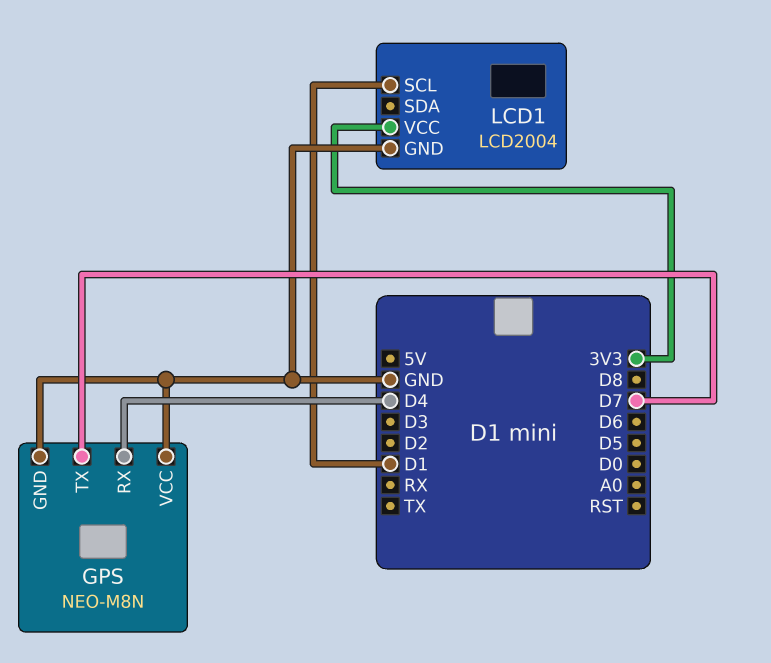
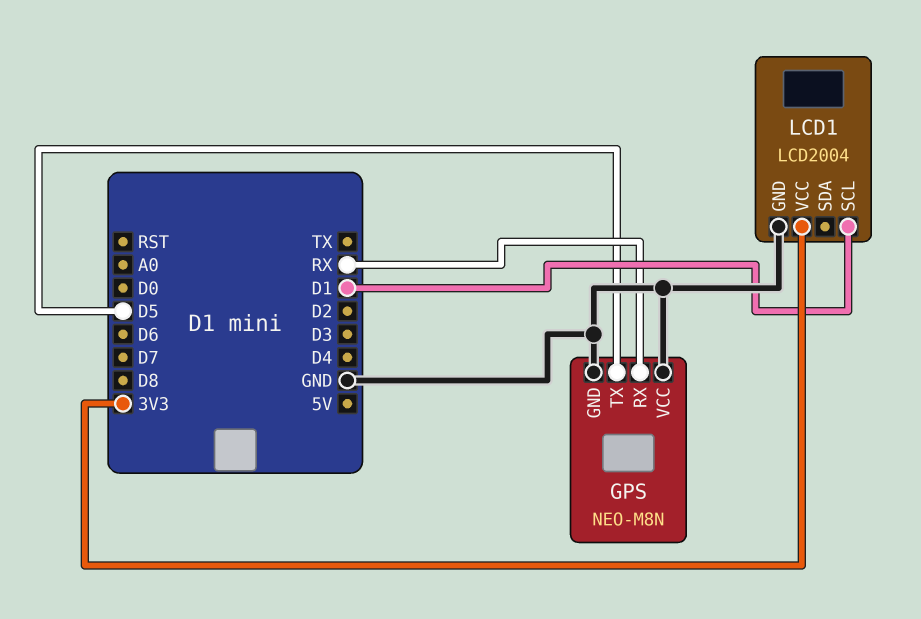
GPS pin RX: D4 -> RX
GPS pin TX: D7 -> D5

